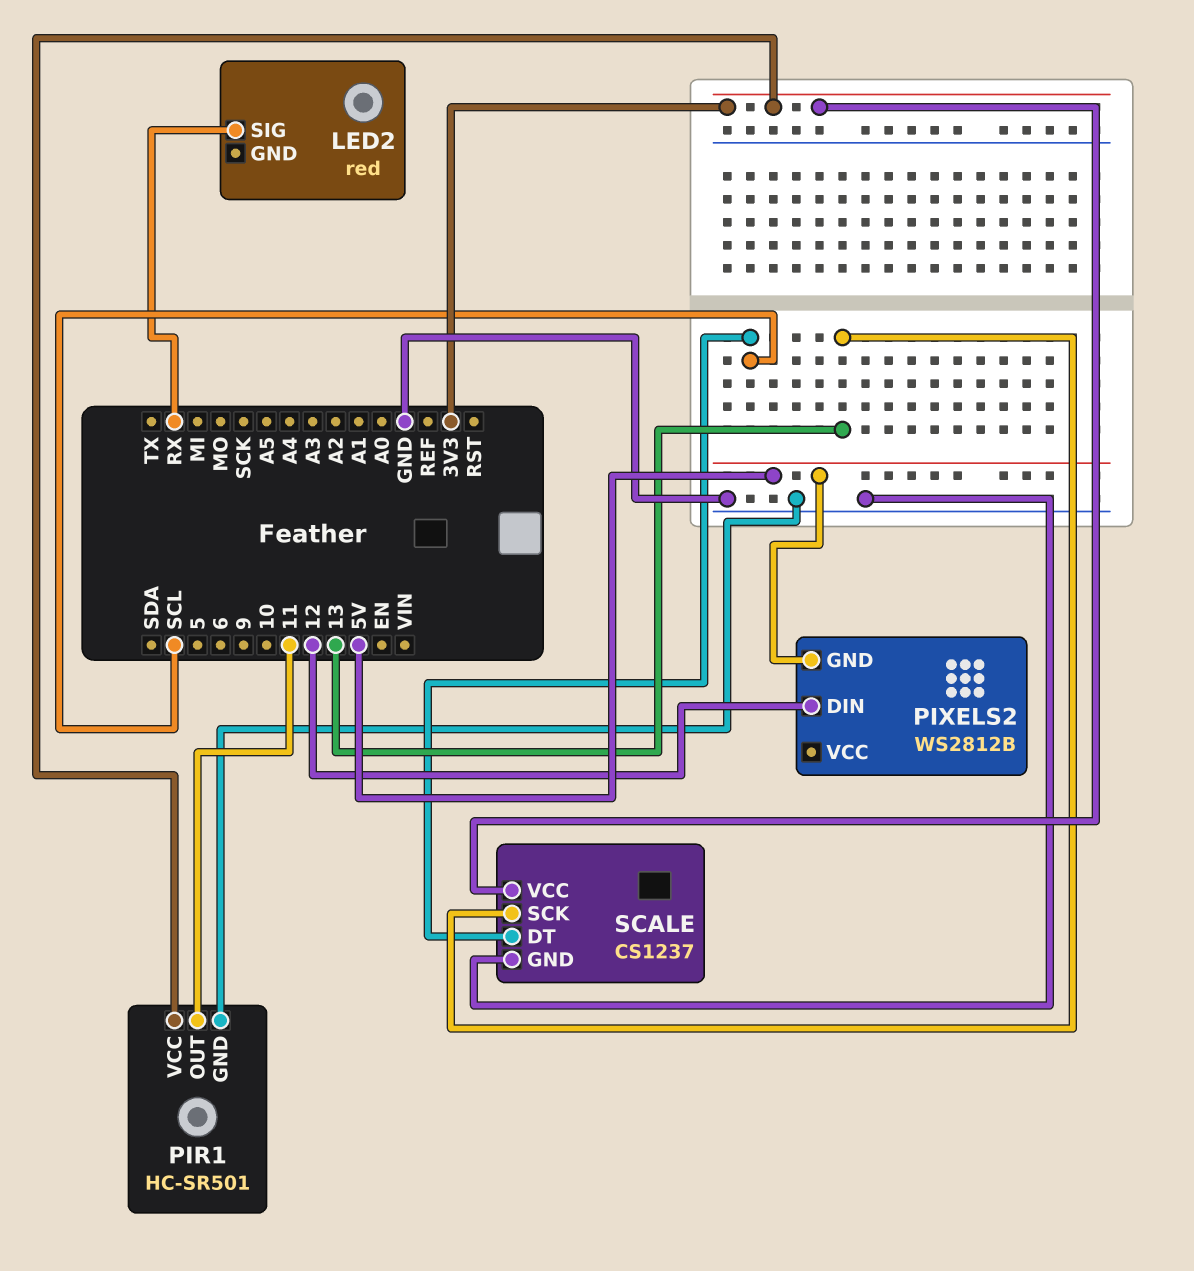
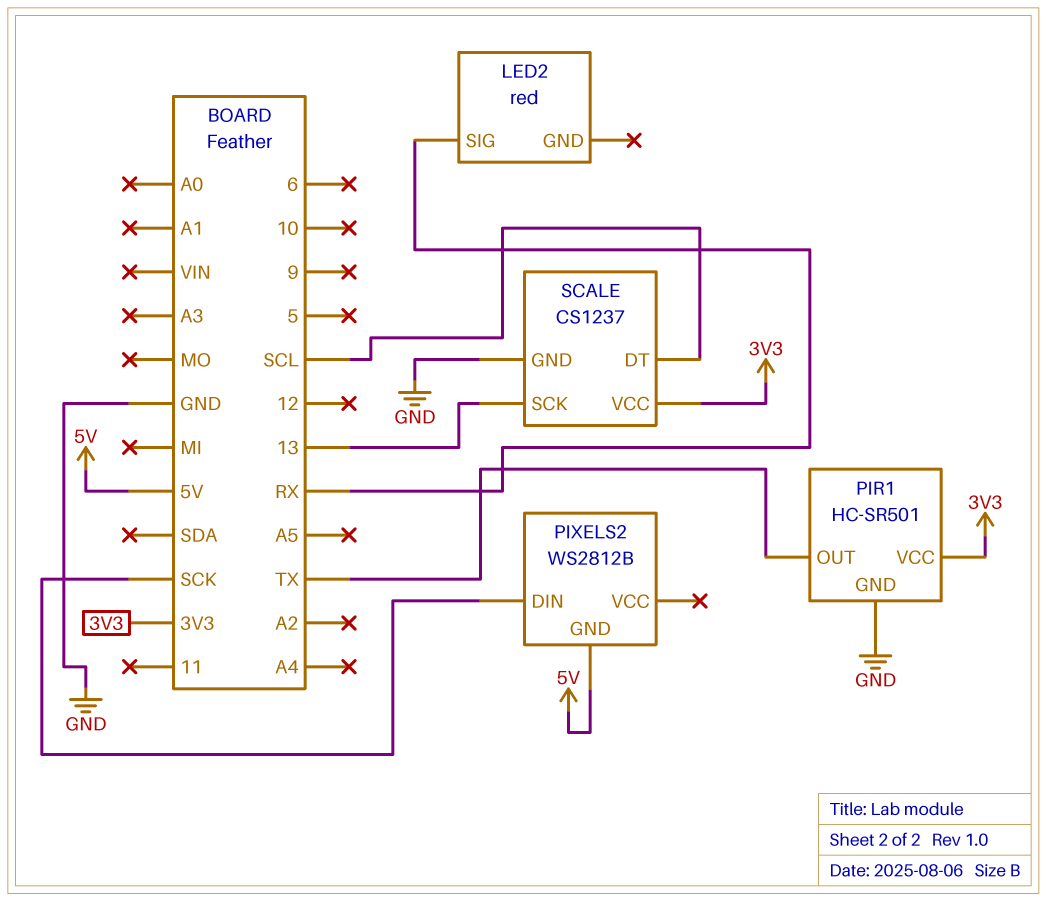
PIR1 pin OUT: 11 -> TX
PIXELS2 pin DIN: 12 -> SCK

